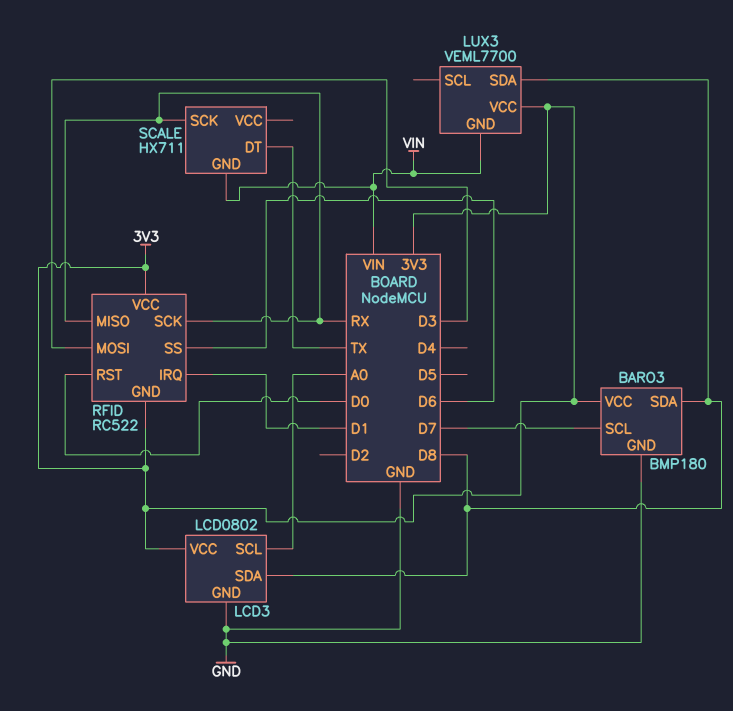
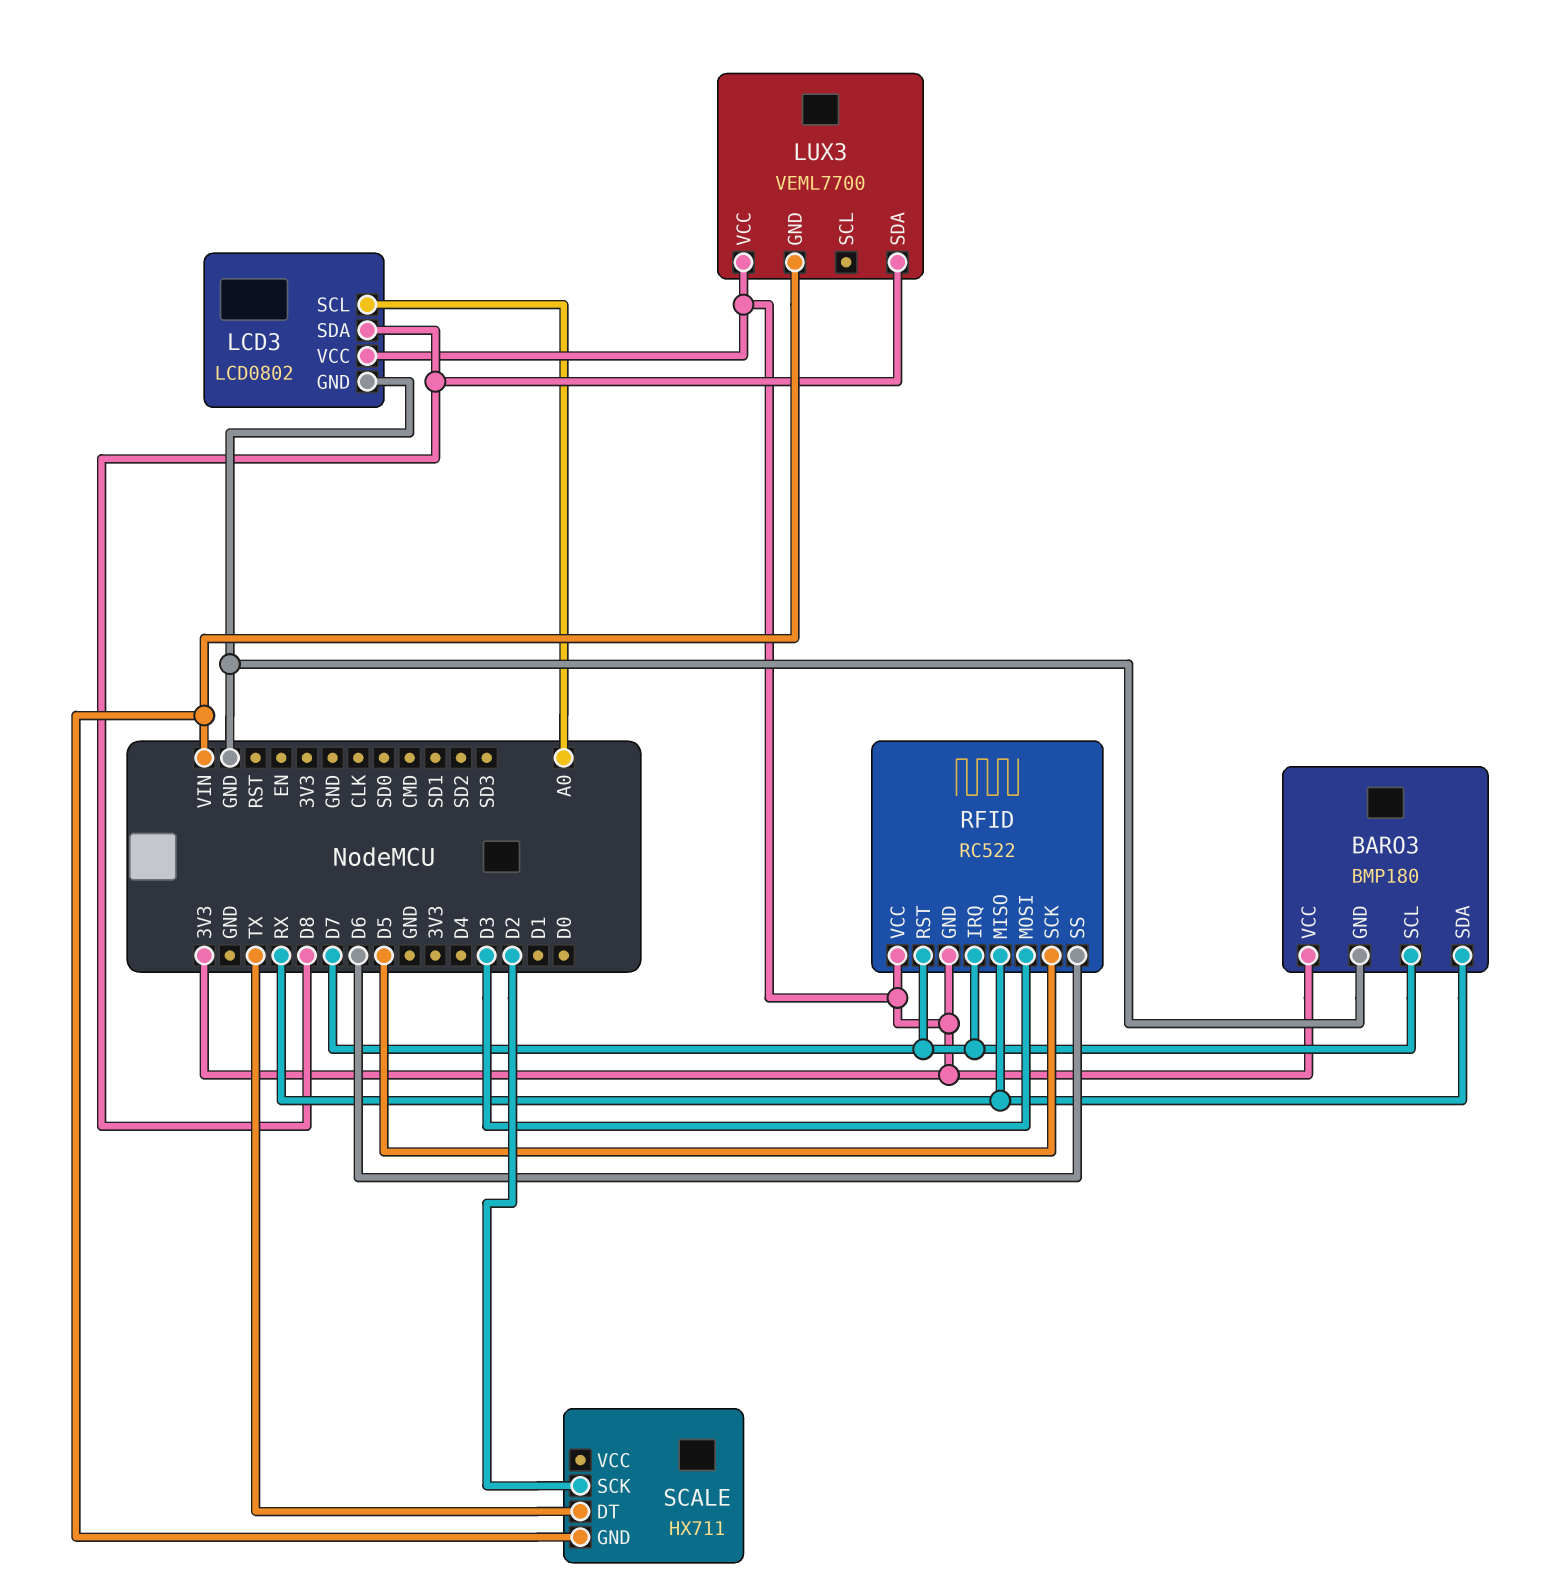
BARO3 pin SDA: D8 -> RX
RFID pin IRQ: D1 -> D7
RFID pin RST: D0 -> D7
RFID pin SCK: RX -> D5
SCALE pin SCK: RX -> D2

